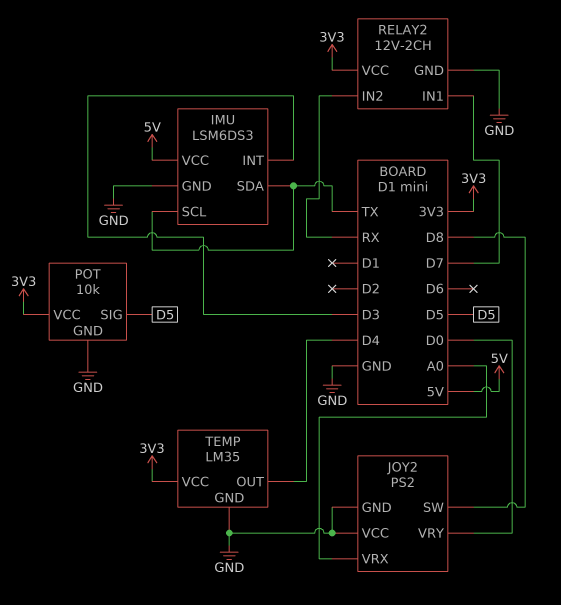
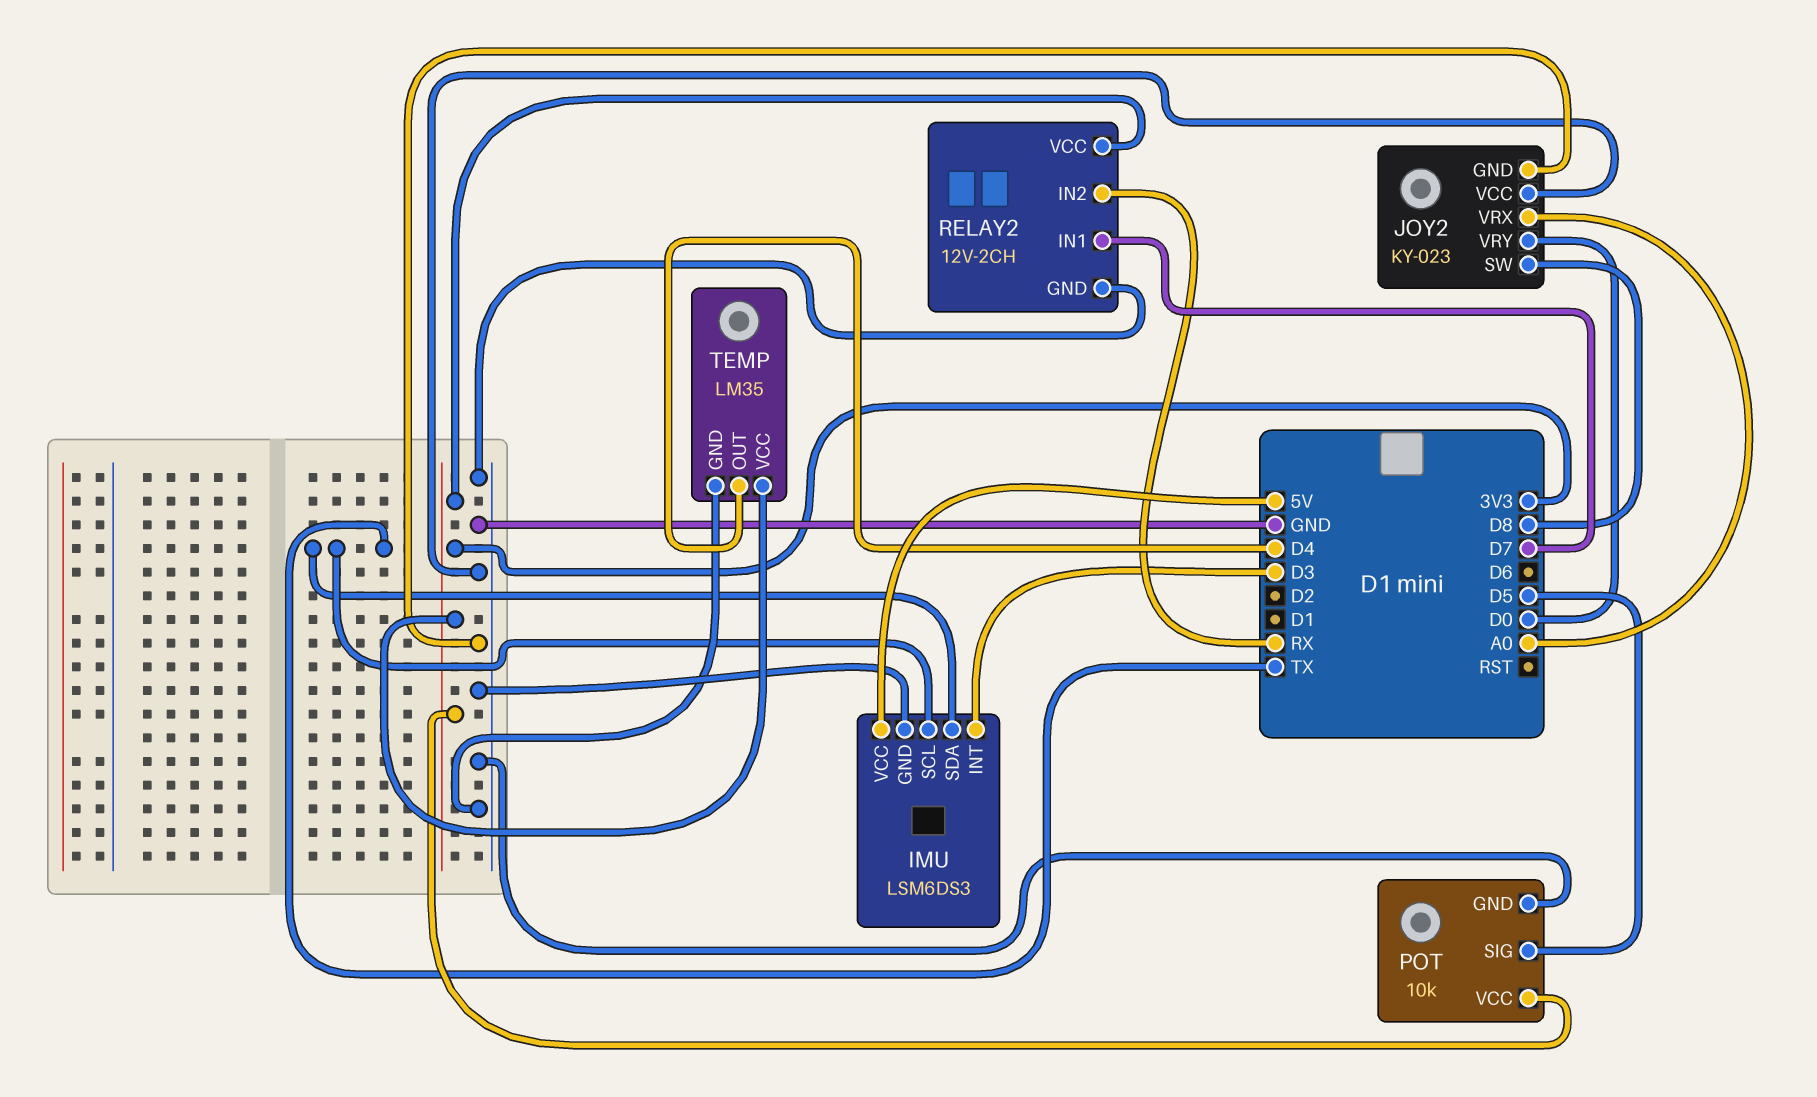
JOY2: PS2 -> KY-023

